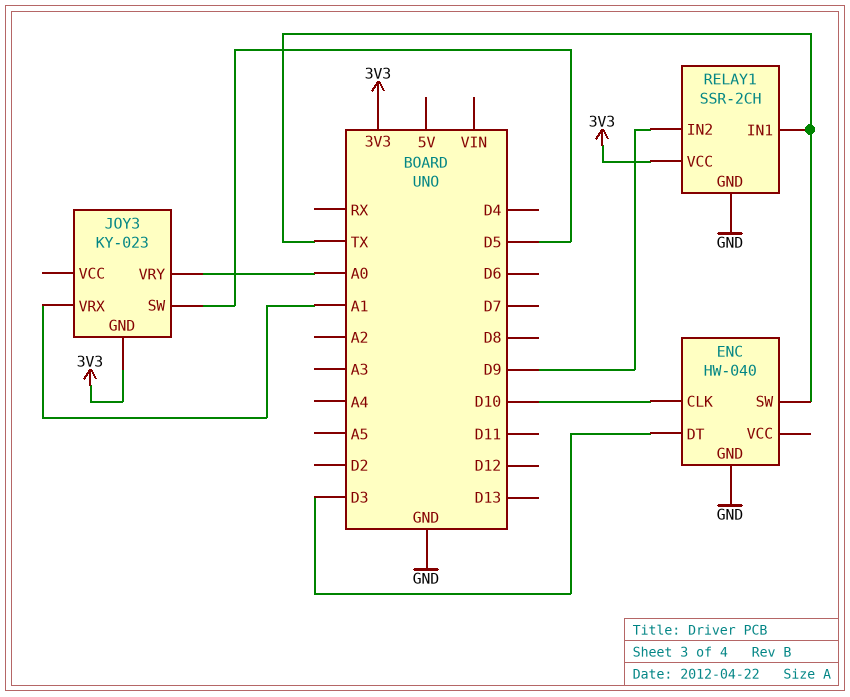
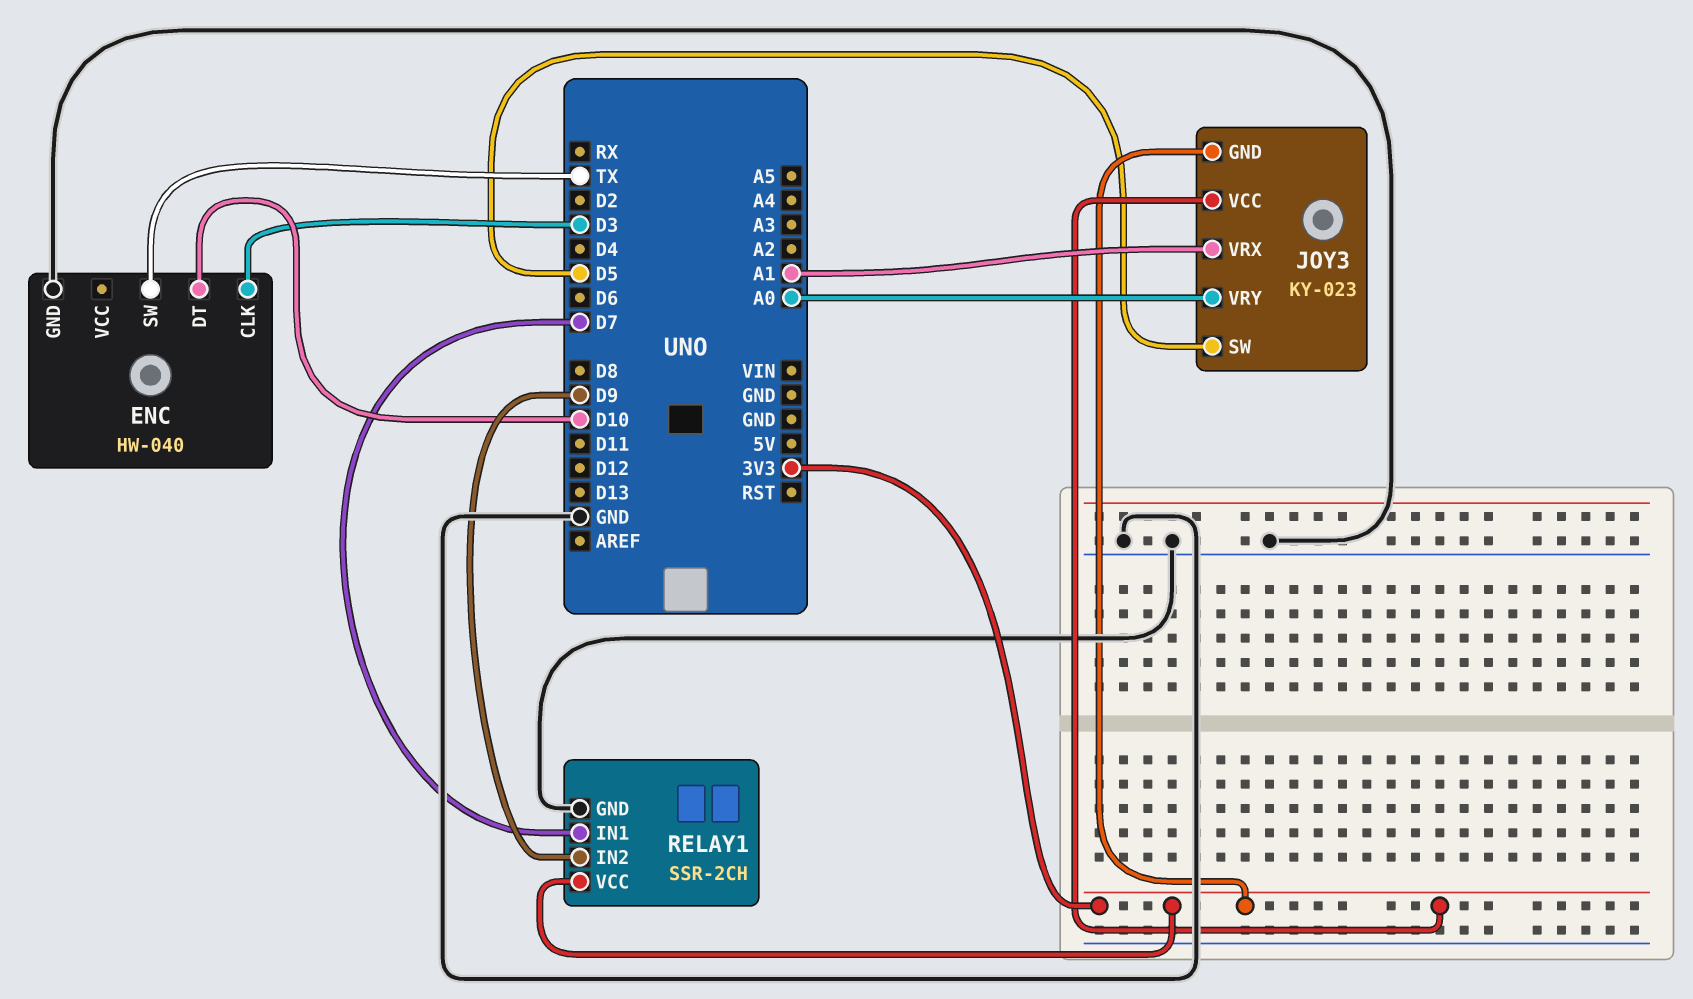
ENC pin CLK: D10 -> D3
ENC pin DT: D3 -> D10
JOY3 pin VCC: none -> 3V3
RELAY1 pin IN1: TX -> D7

